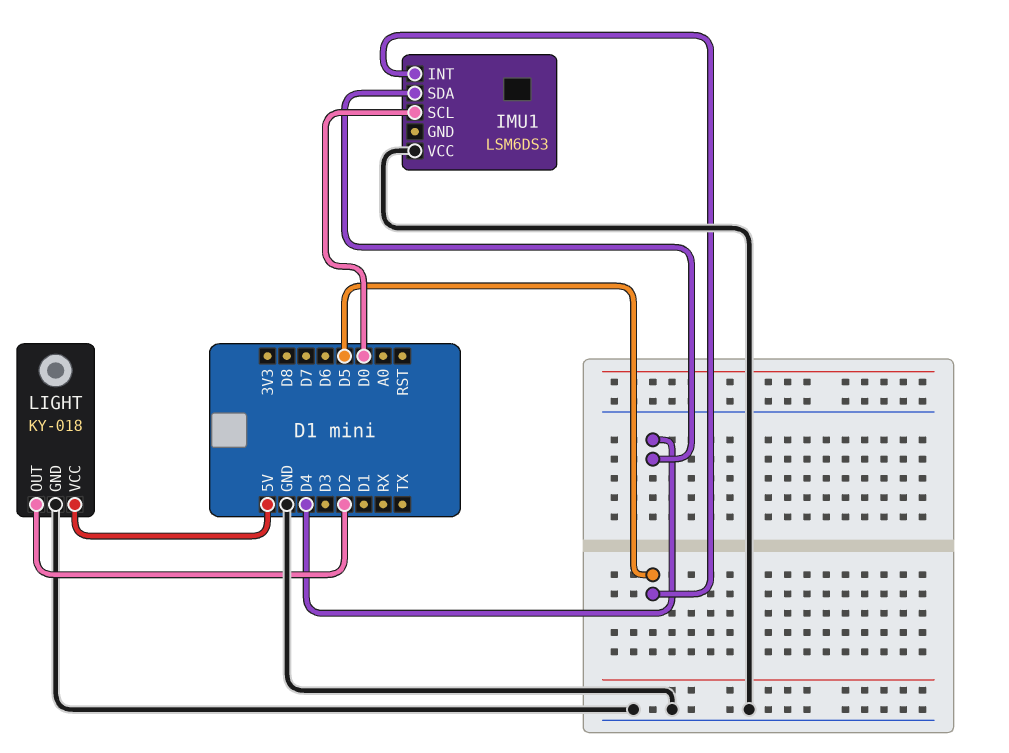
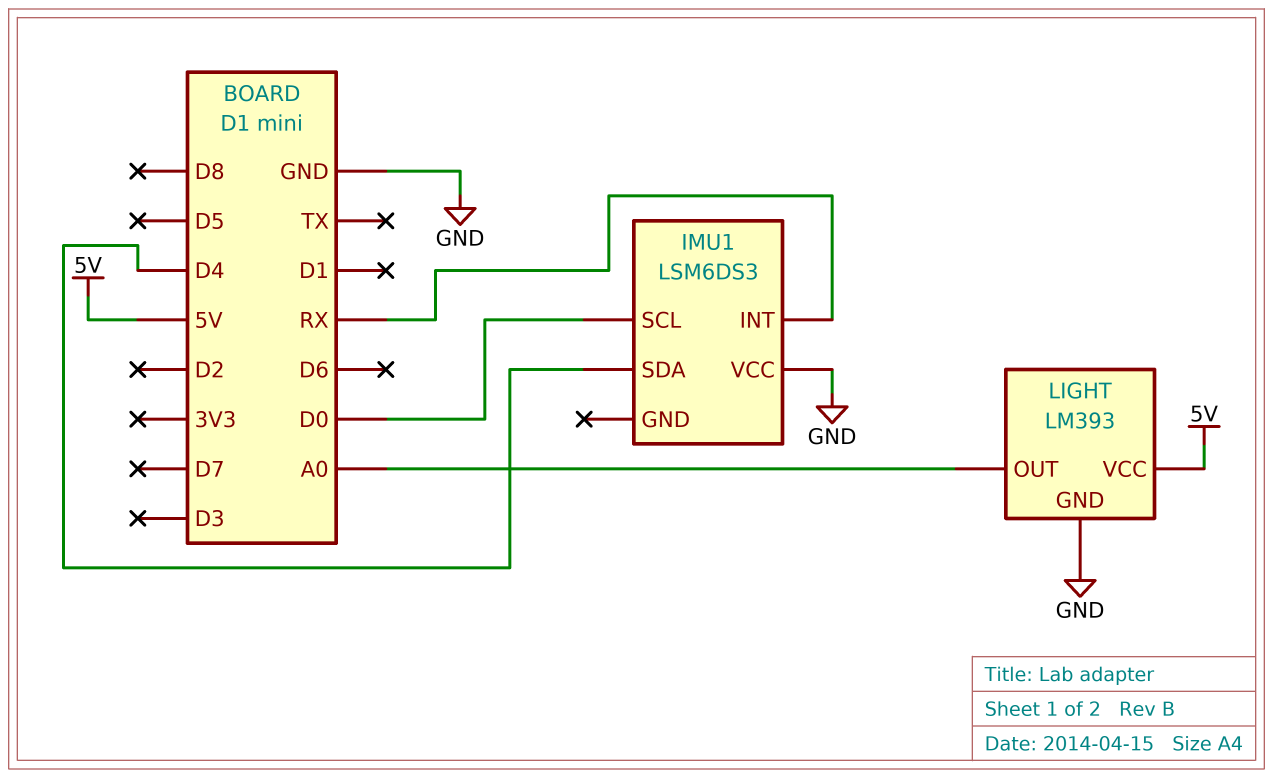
IMU1 pin INT: D5 -> RX
LIGHT: KY-018 -> LM393
LIGHT pin OUT: D2 -> A0

